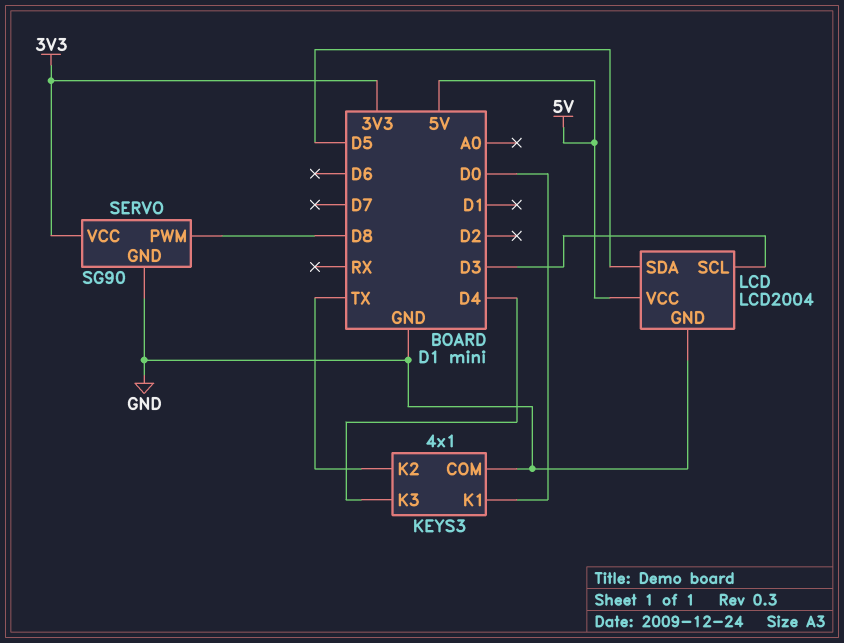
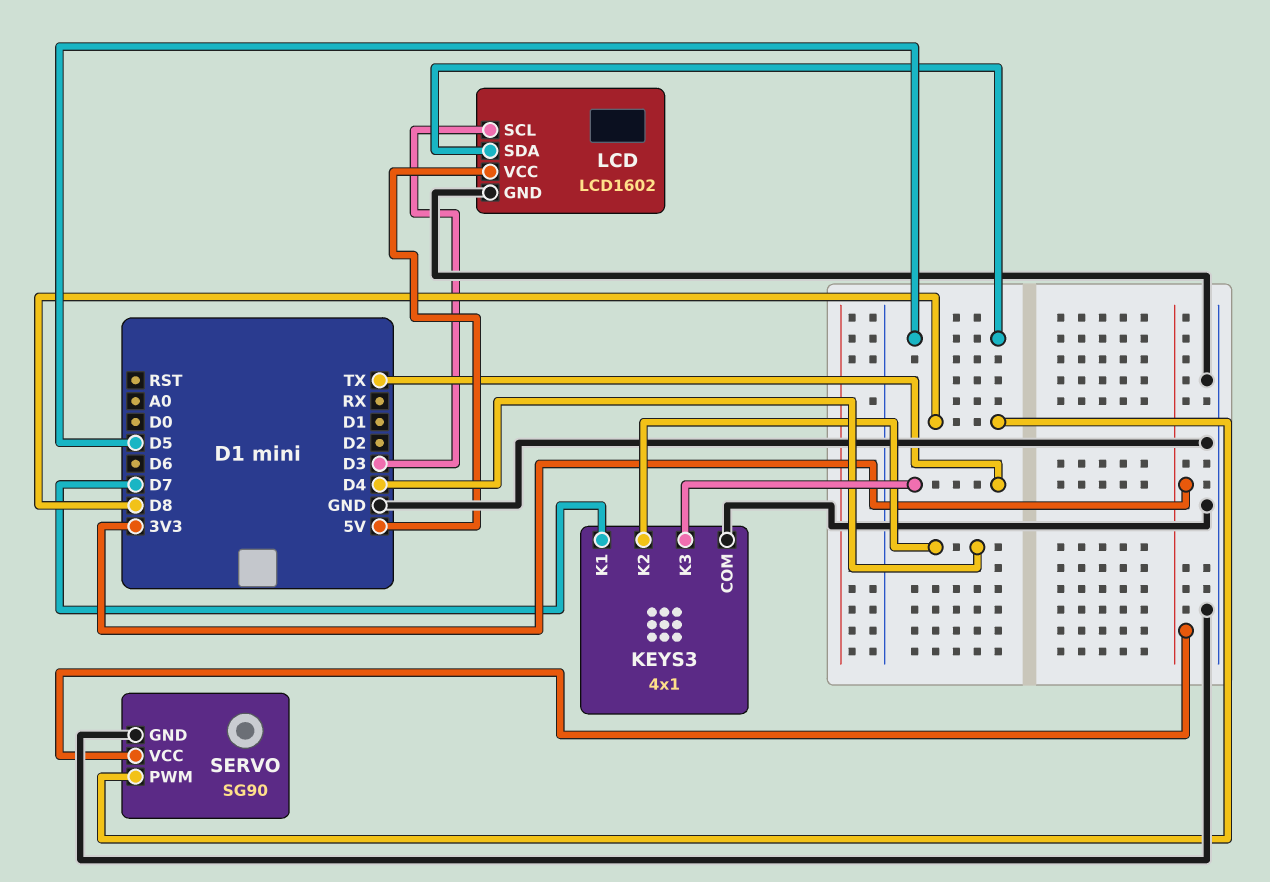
KEYS3 pin K1: D0 -> D7
KEYS3 pin K2: TX -> D4
KEYS3 pin K3: D4 -> TX
LCD: LCD2004 -> LCD1602

